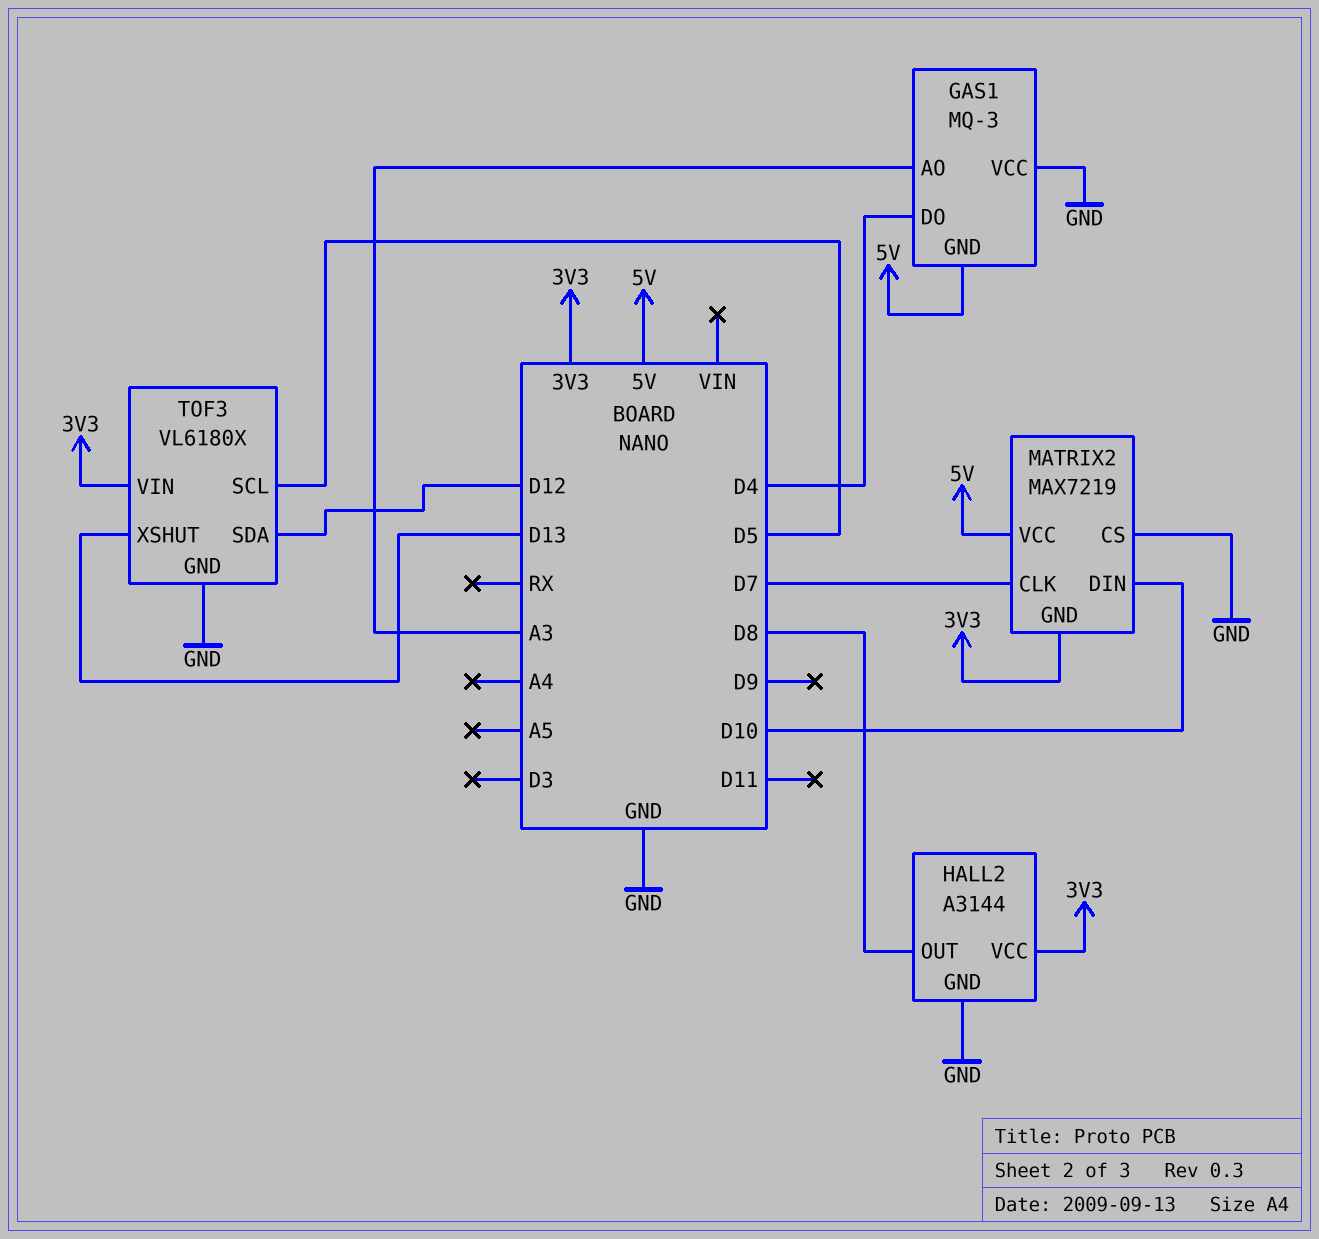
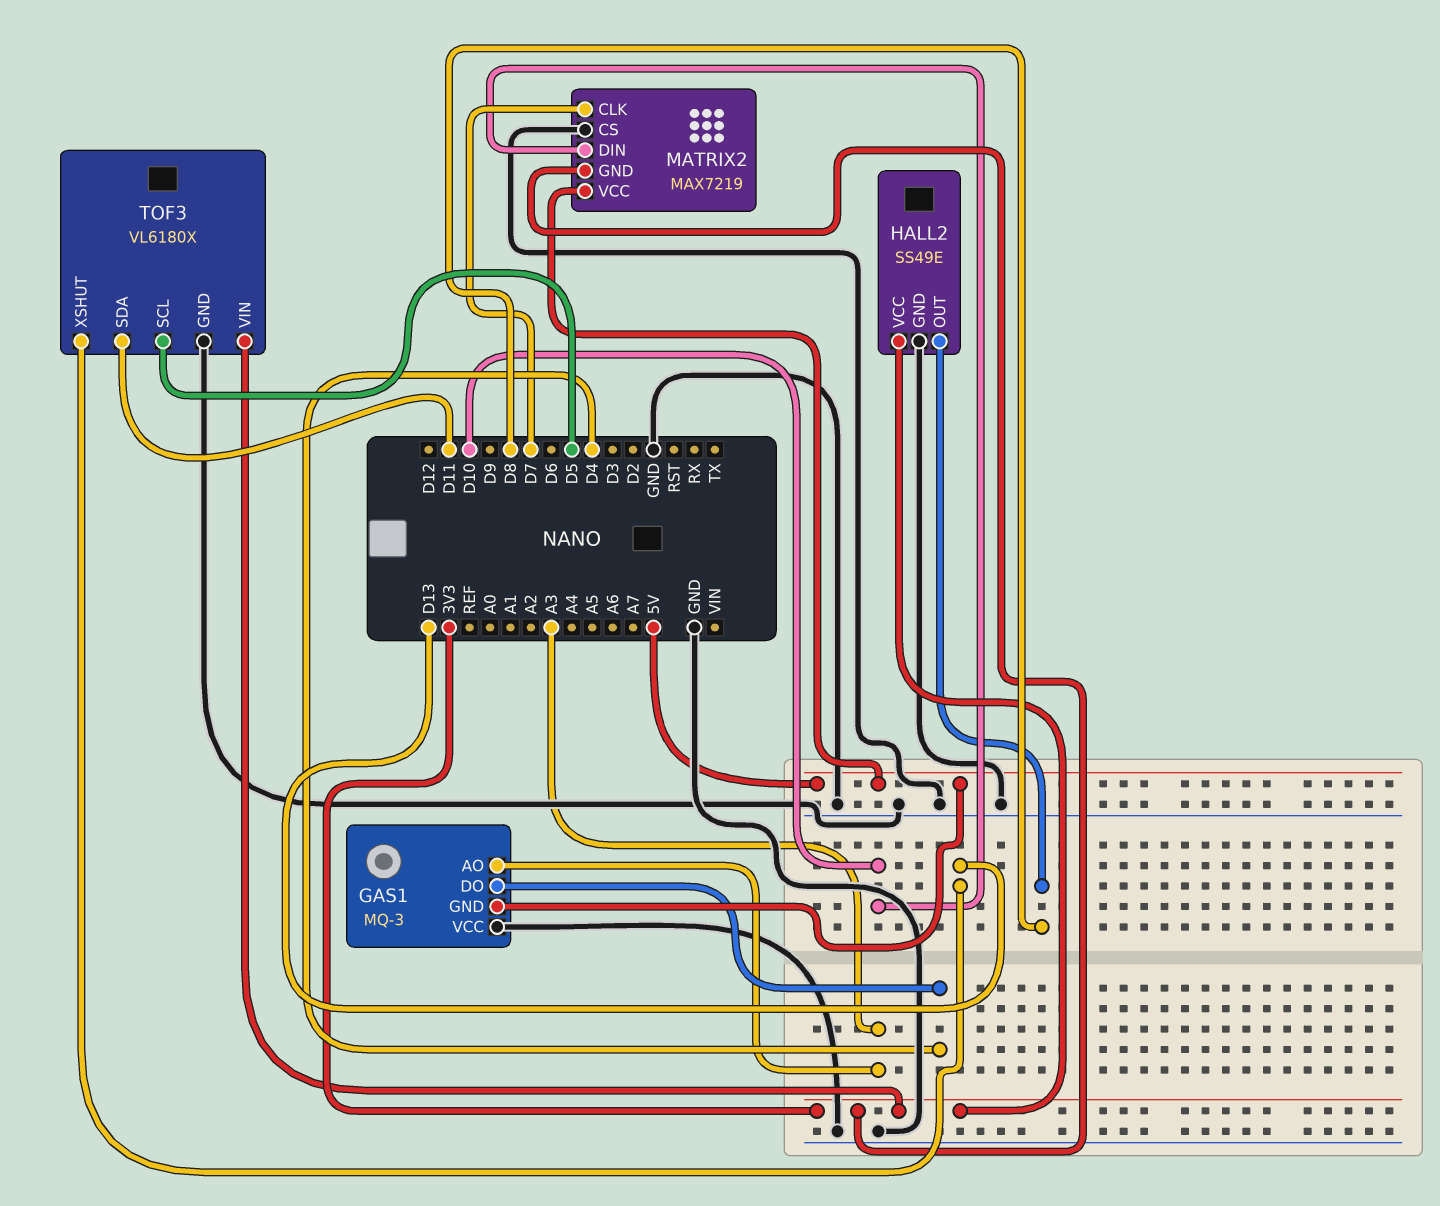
HALL2: A3144 -> SS49E
TOF3 pin SDA: D12 -> D11

